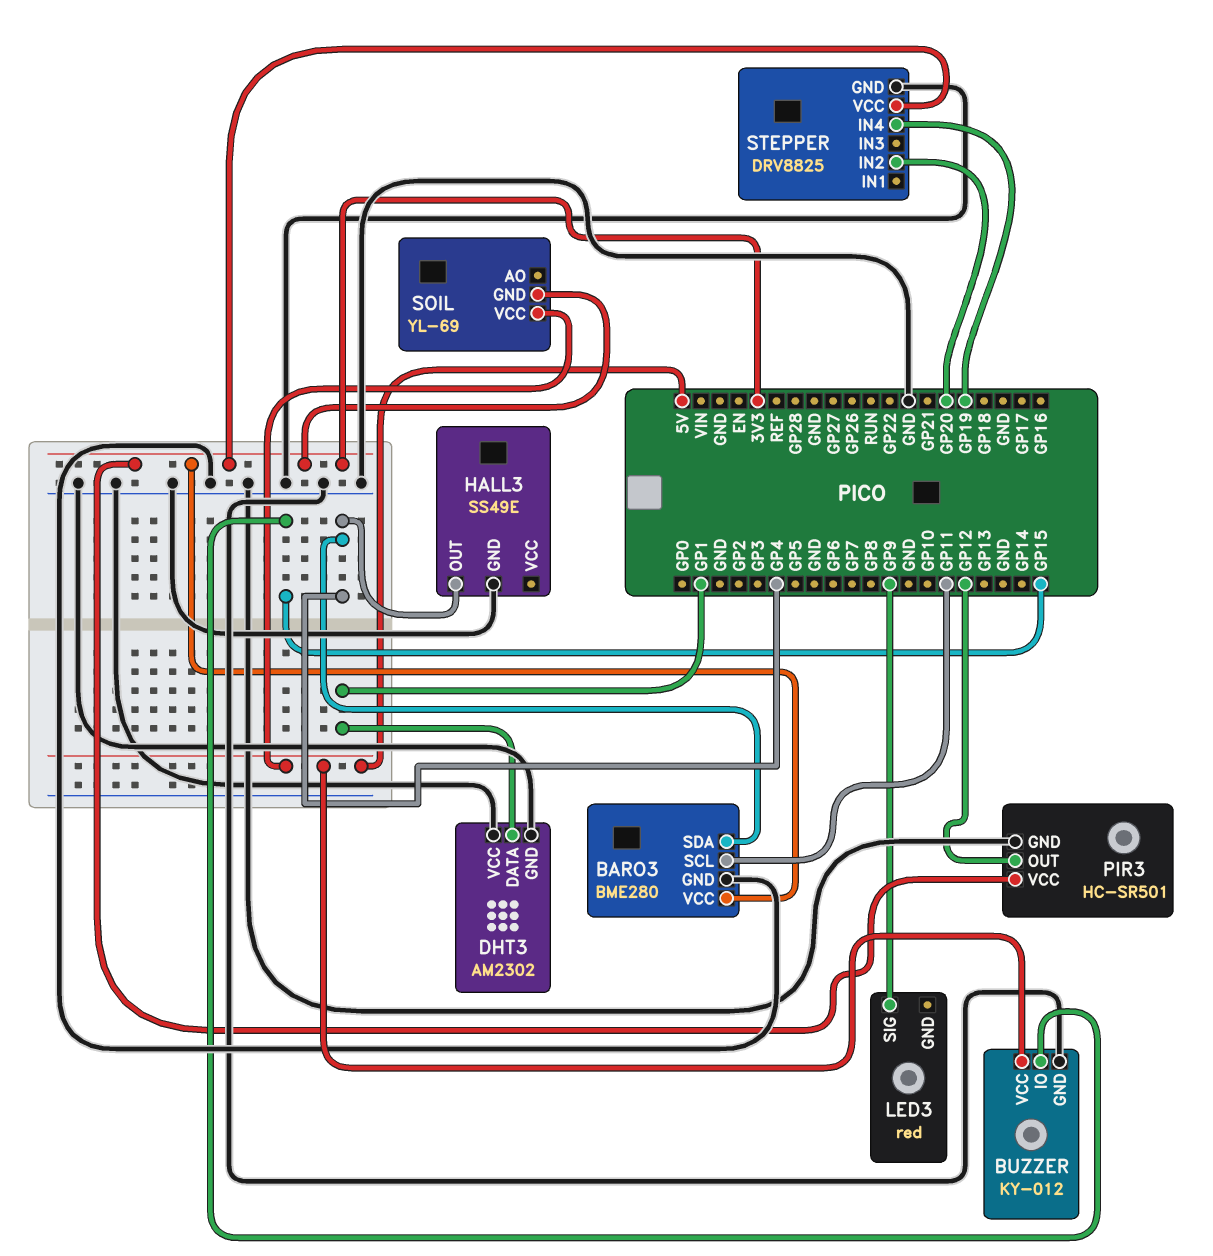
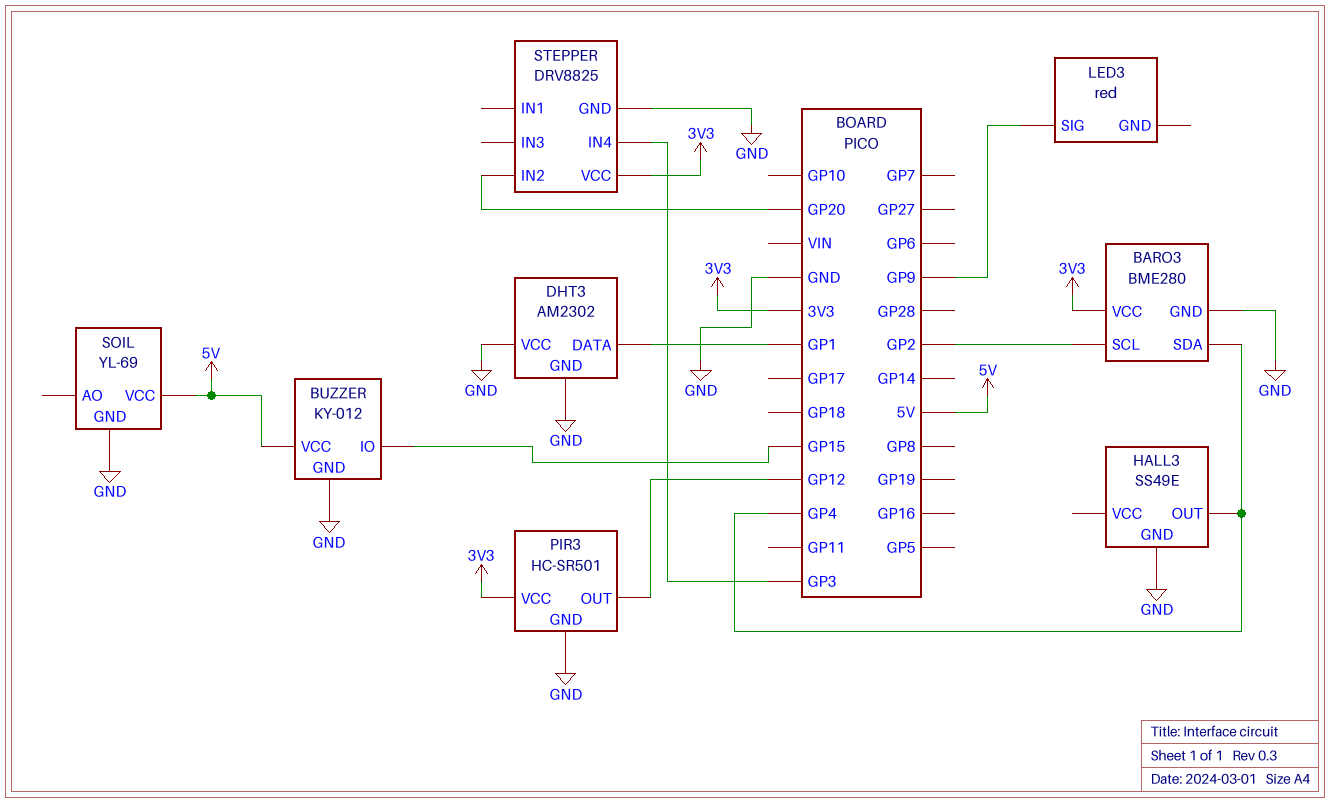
BARO3 pin SCL: GP11 -> GP2
SOIL pin GND: 3V3 -> GND
STEPPER pin IN4: GP19 -> GP3

